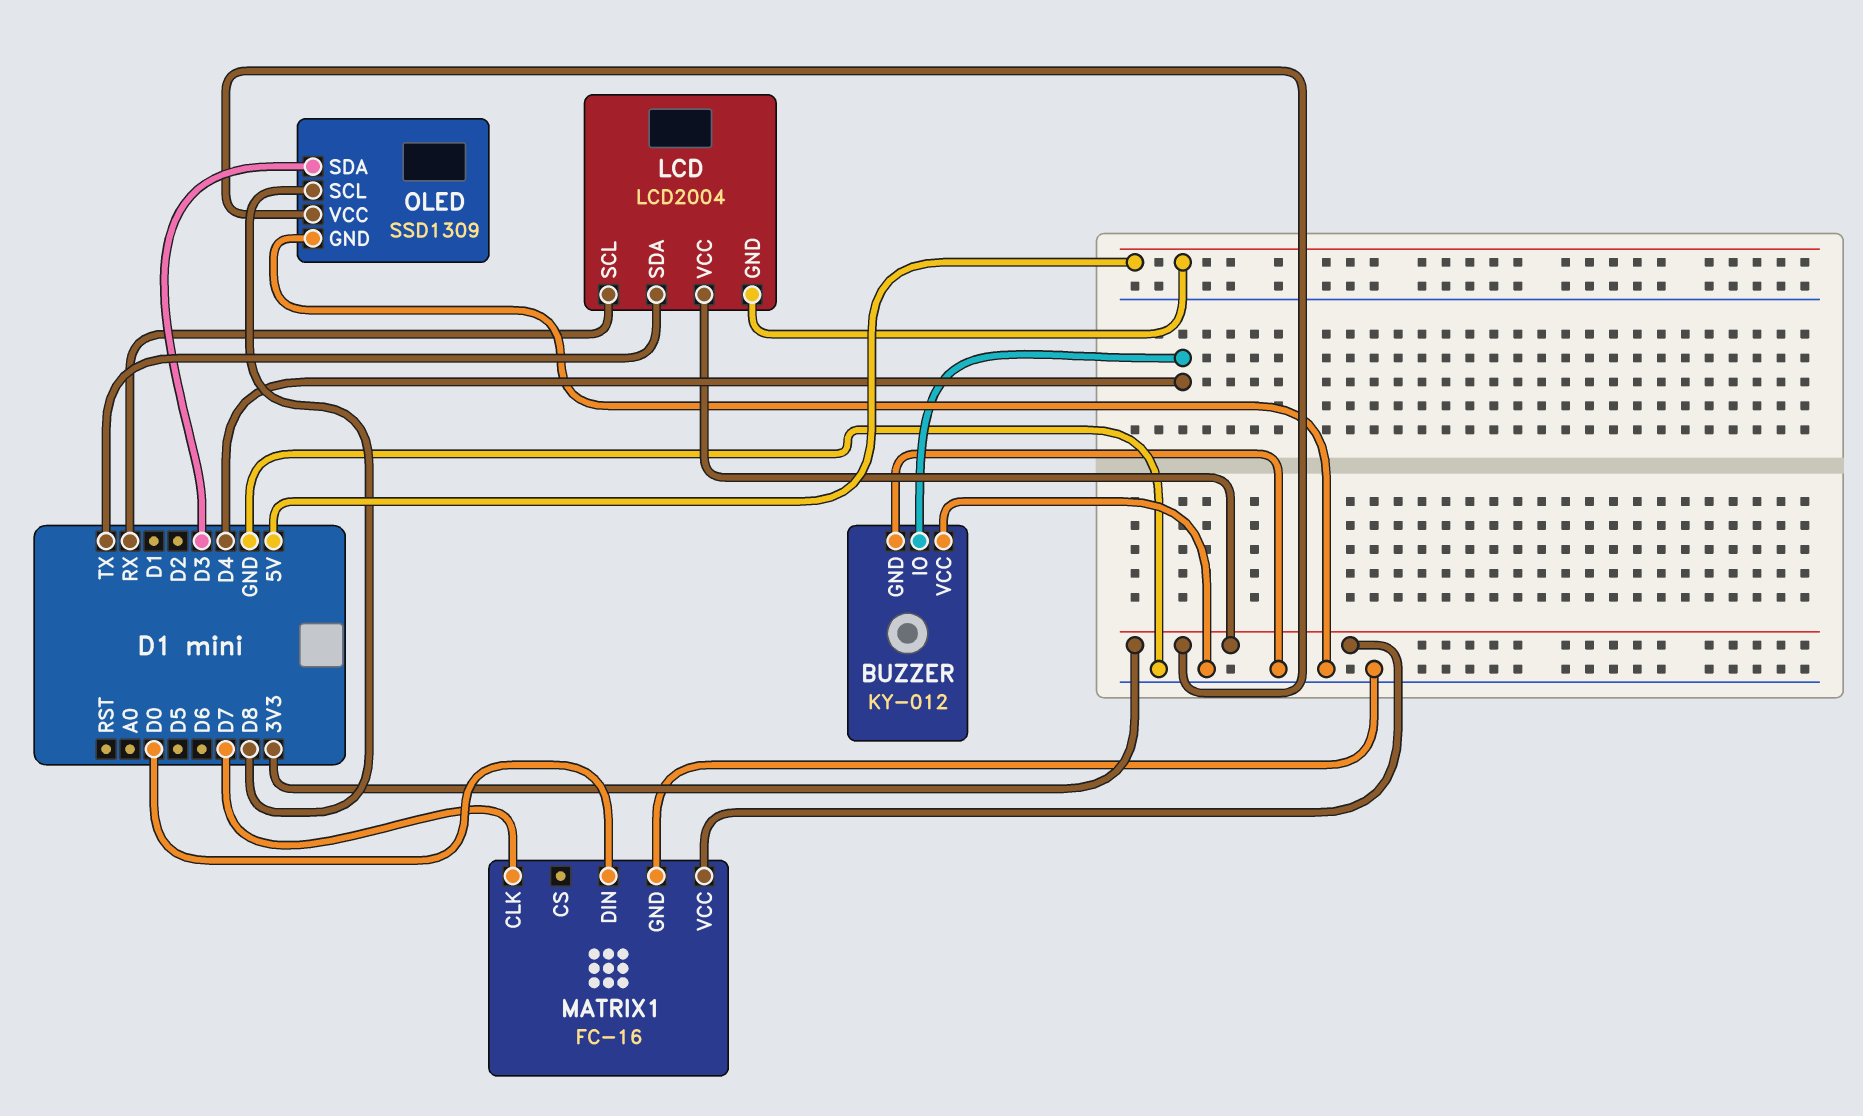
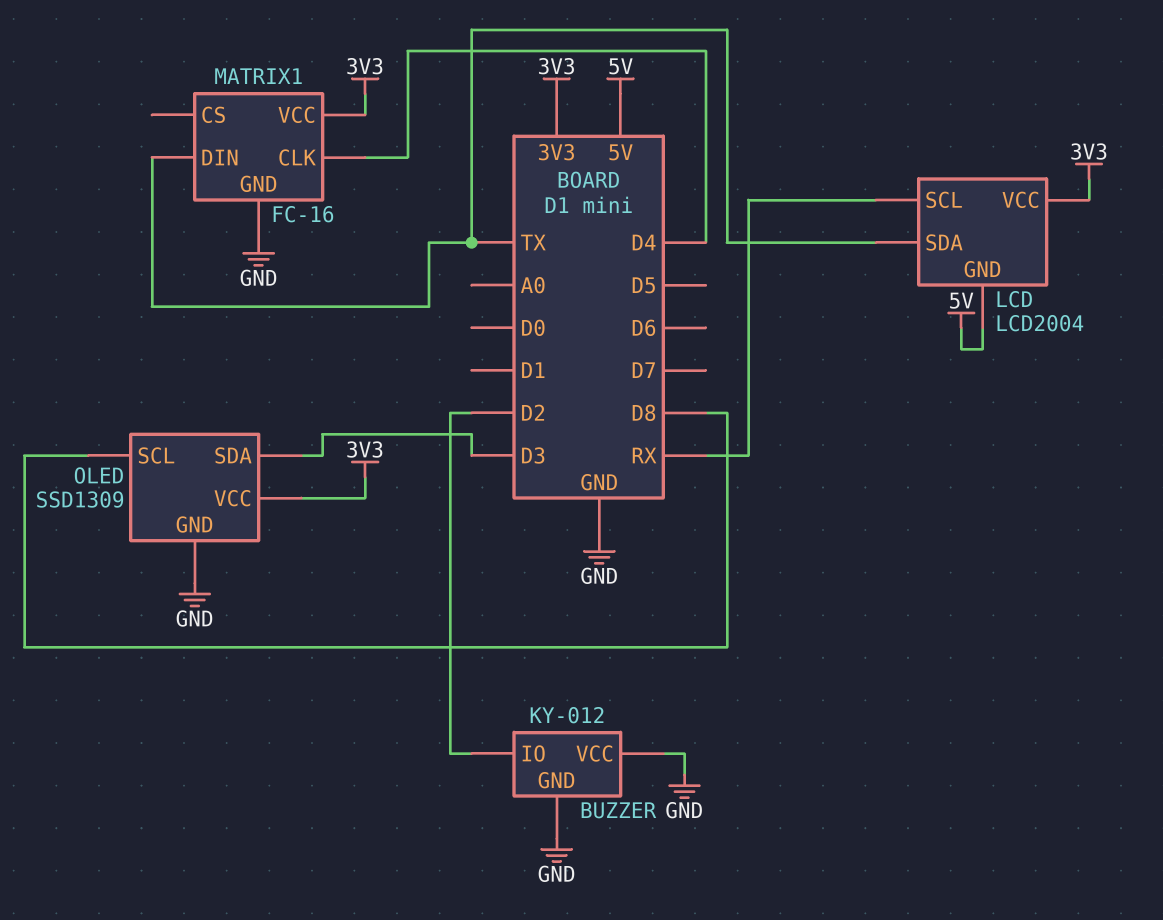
BUZZER pin IO: D4 -> D2
MATRIX1 pin CLK: D7 -> D4
MATRIX1 pin DIN: D0 -> TX

